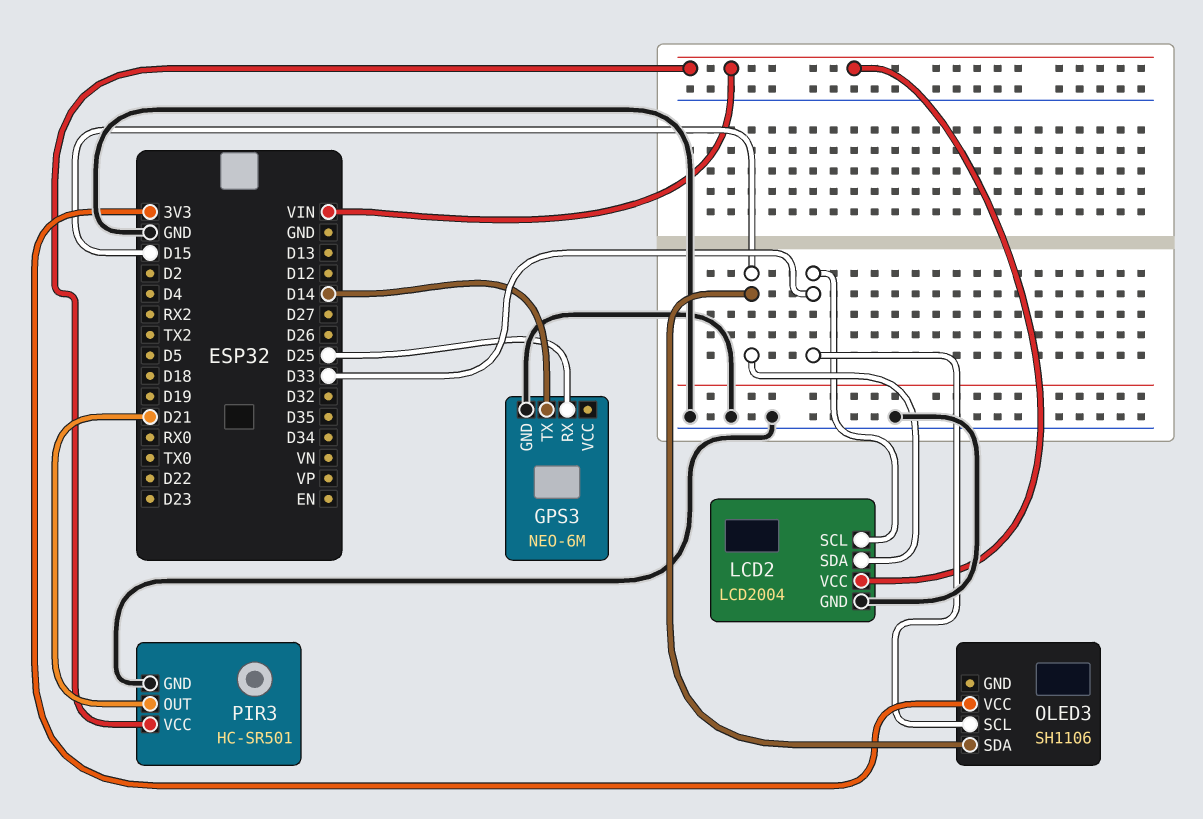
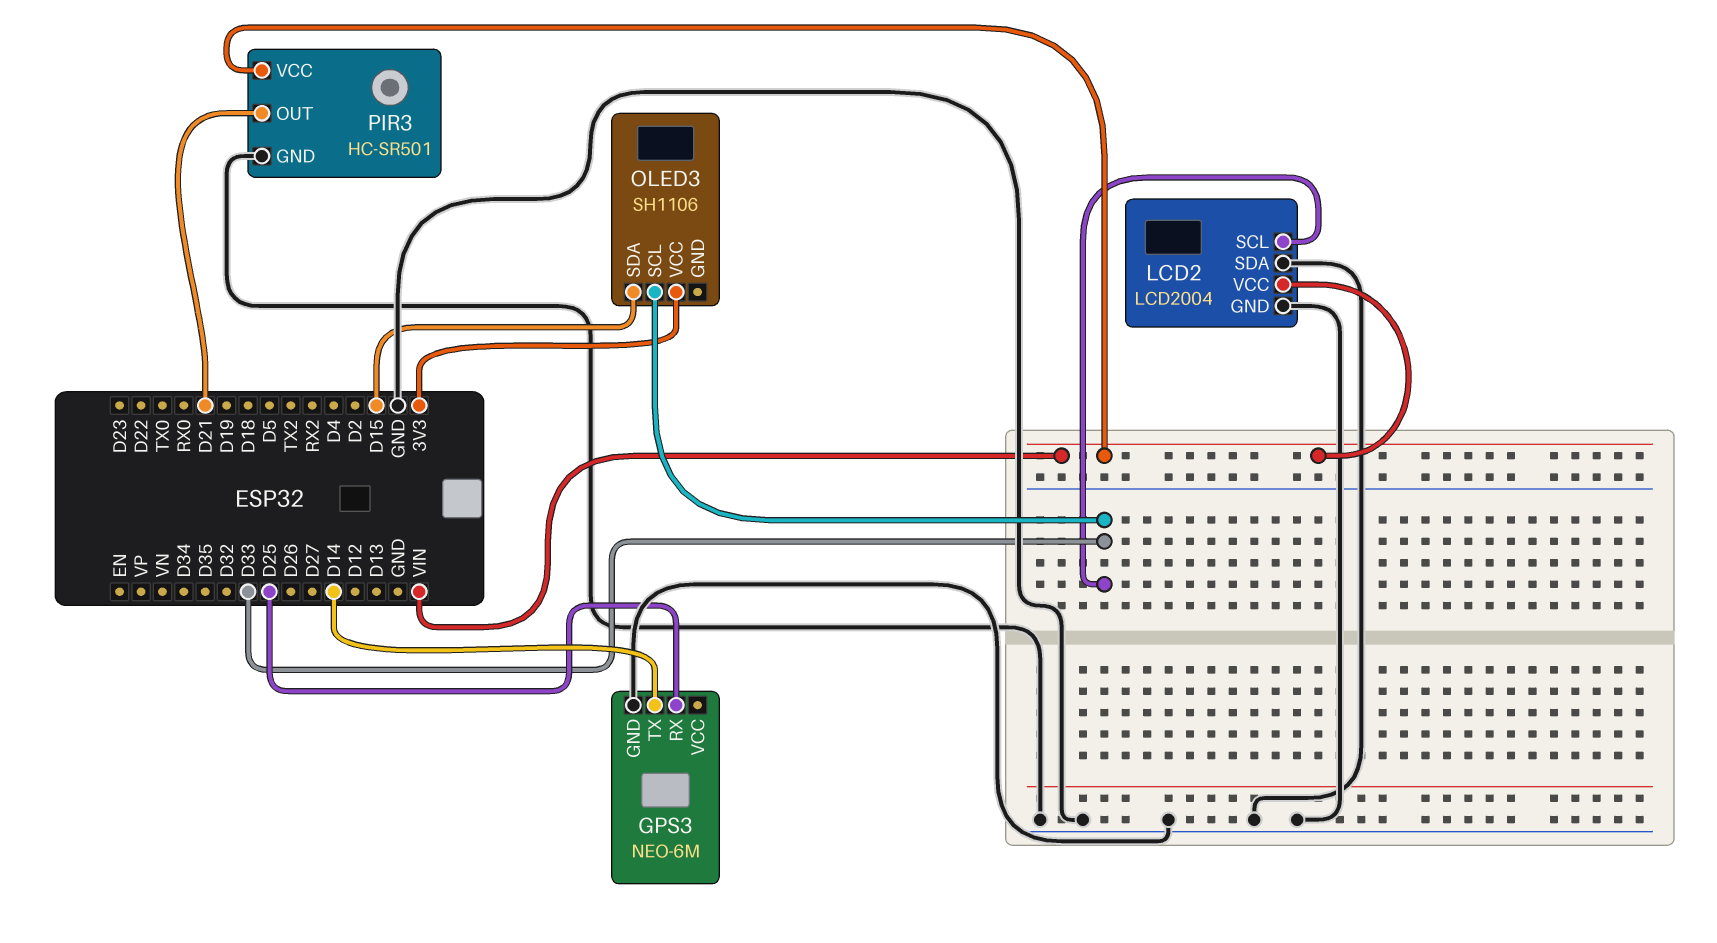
LCD2 pin SDA: D15 -> GND

